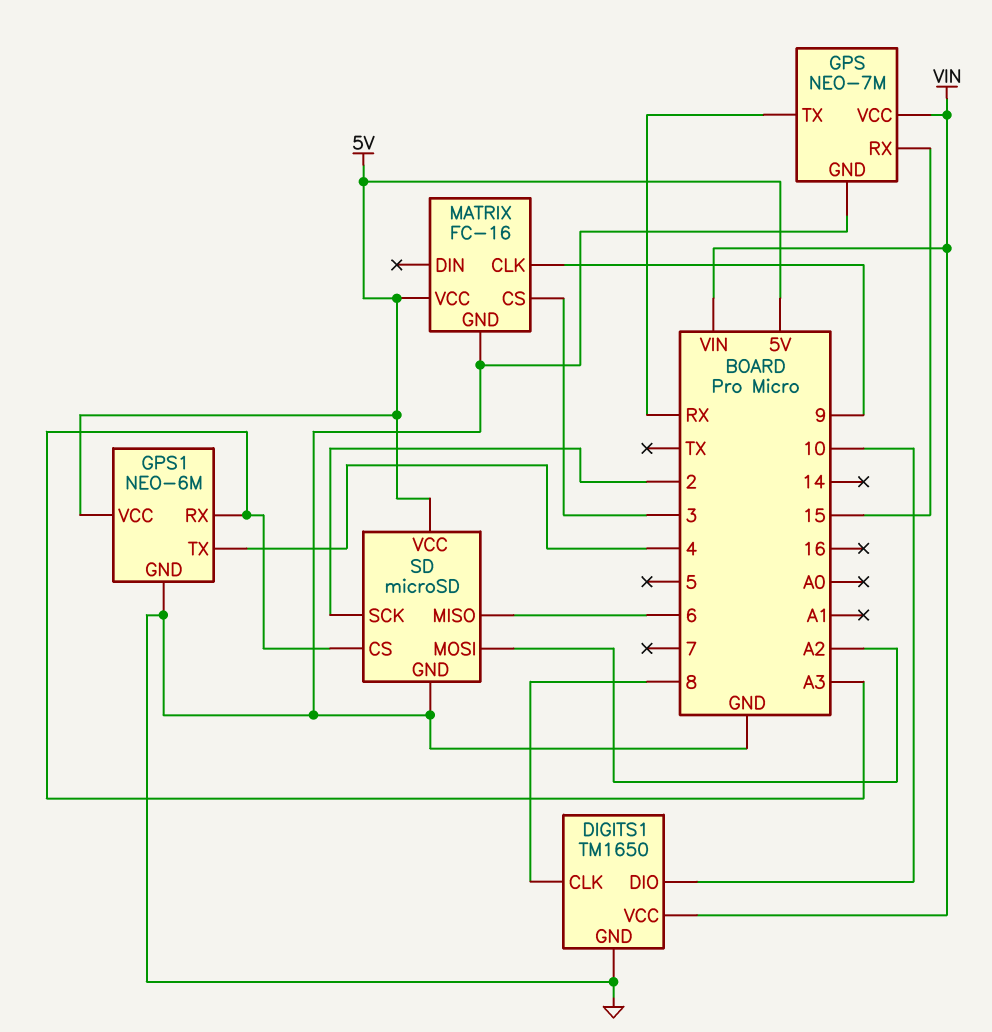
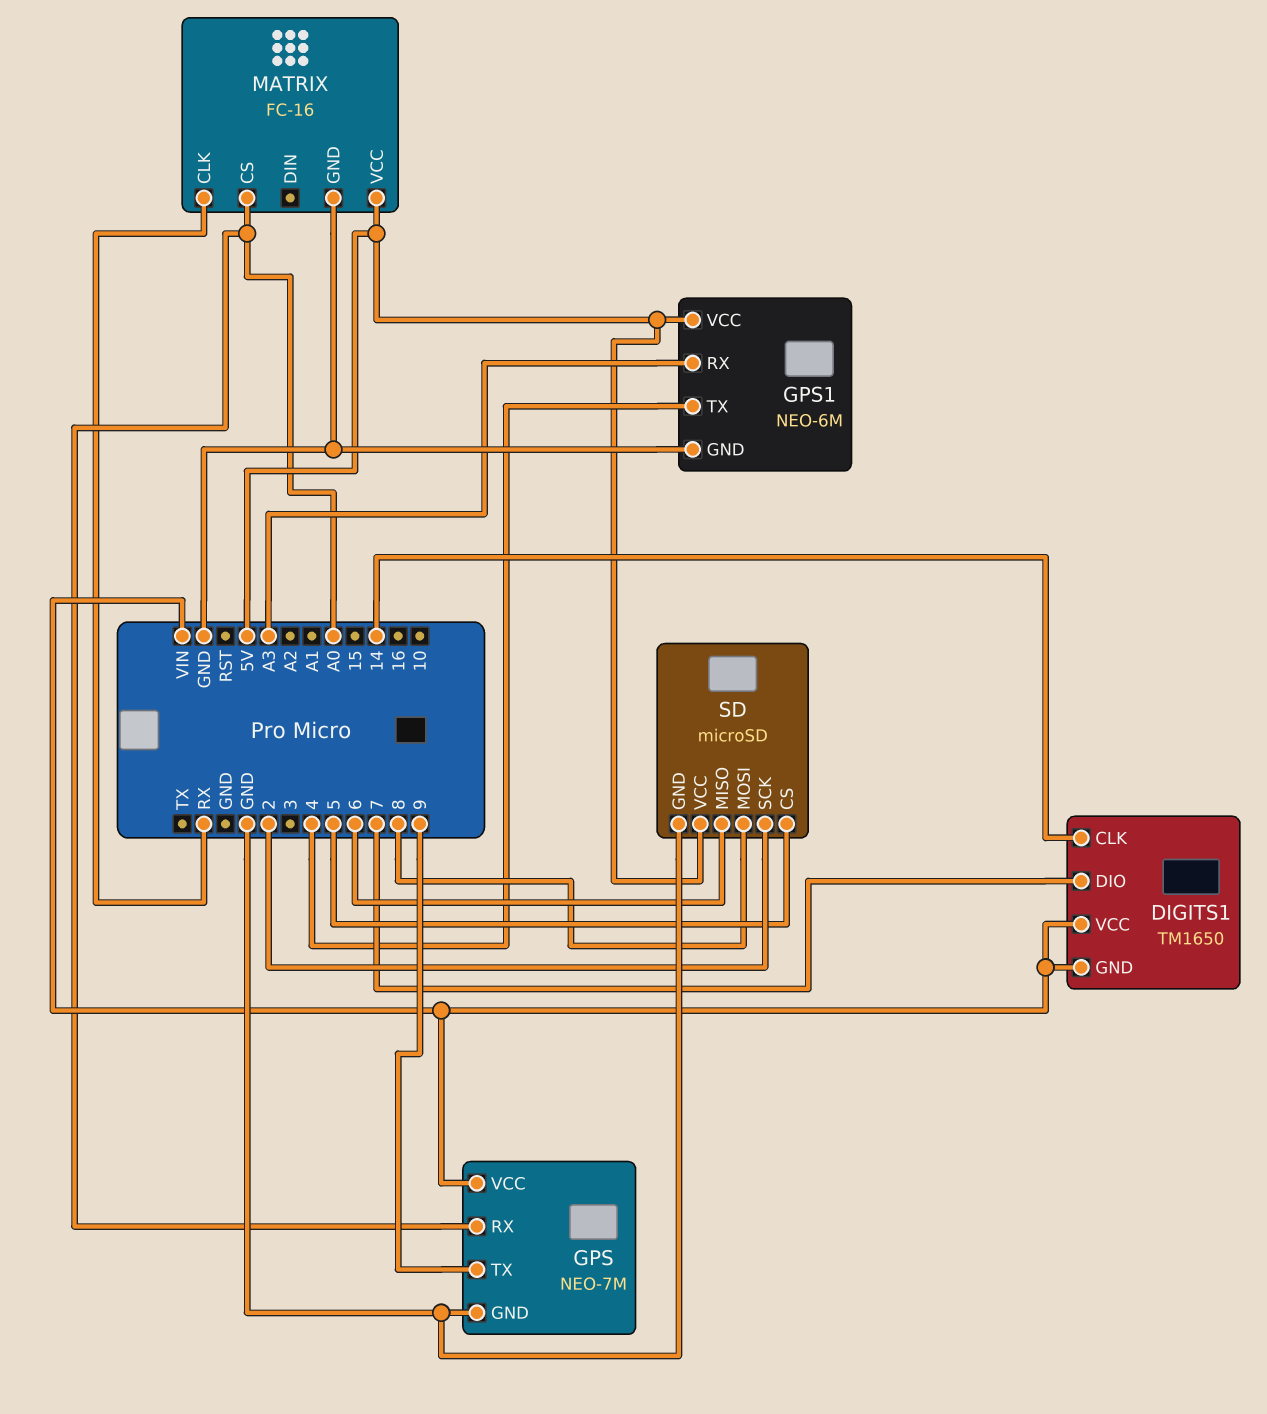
DIGITS1 pin CLK: 8 -> 14
DIGITS1 pin DIO: 10 -> 7
DIGITS1 pin GND: GND -> VIN
GPS pin RX: 15 -> A0
GPS pin TX: RX -> 9
MATRIX pin CLK: 9 -> RX
MATRIX pin CS: 3 -> A0
SD pin CS: A3 -> 5
SD pin MOSI: A2 -> 8

